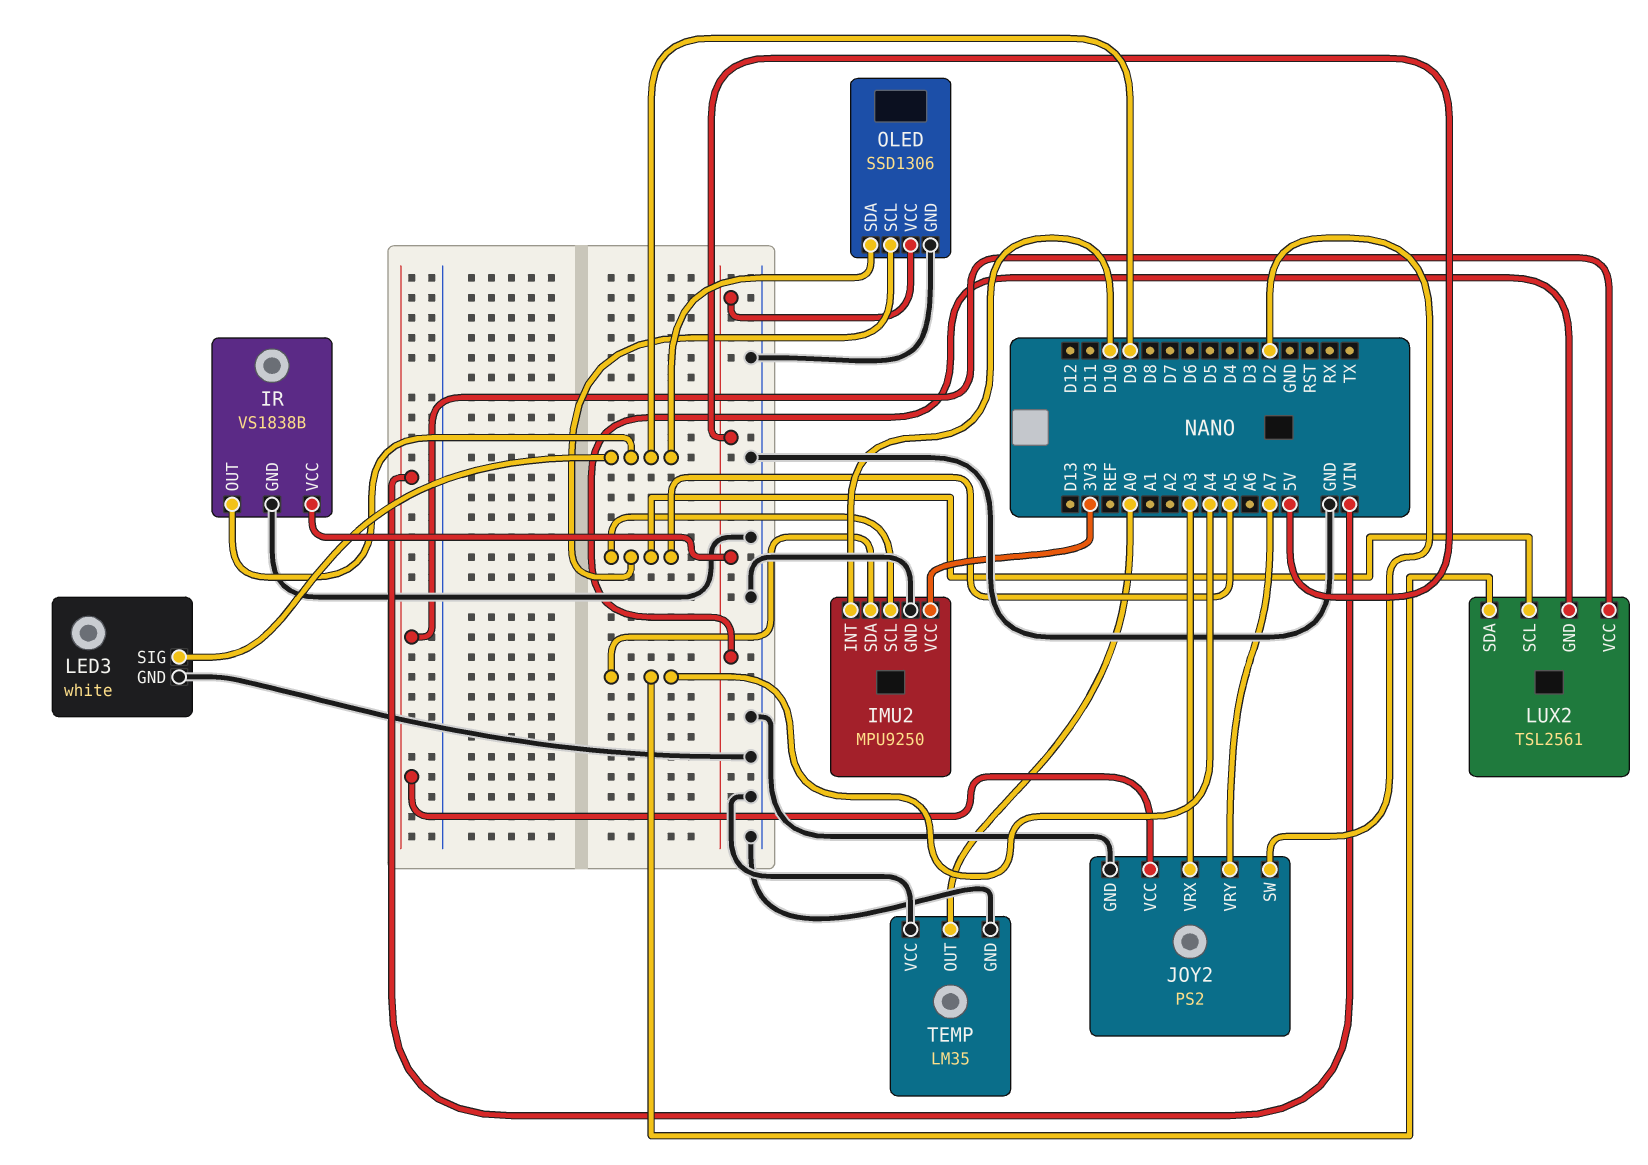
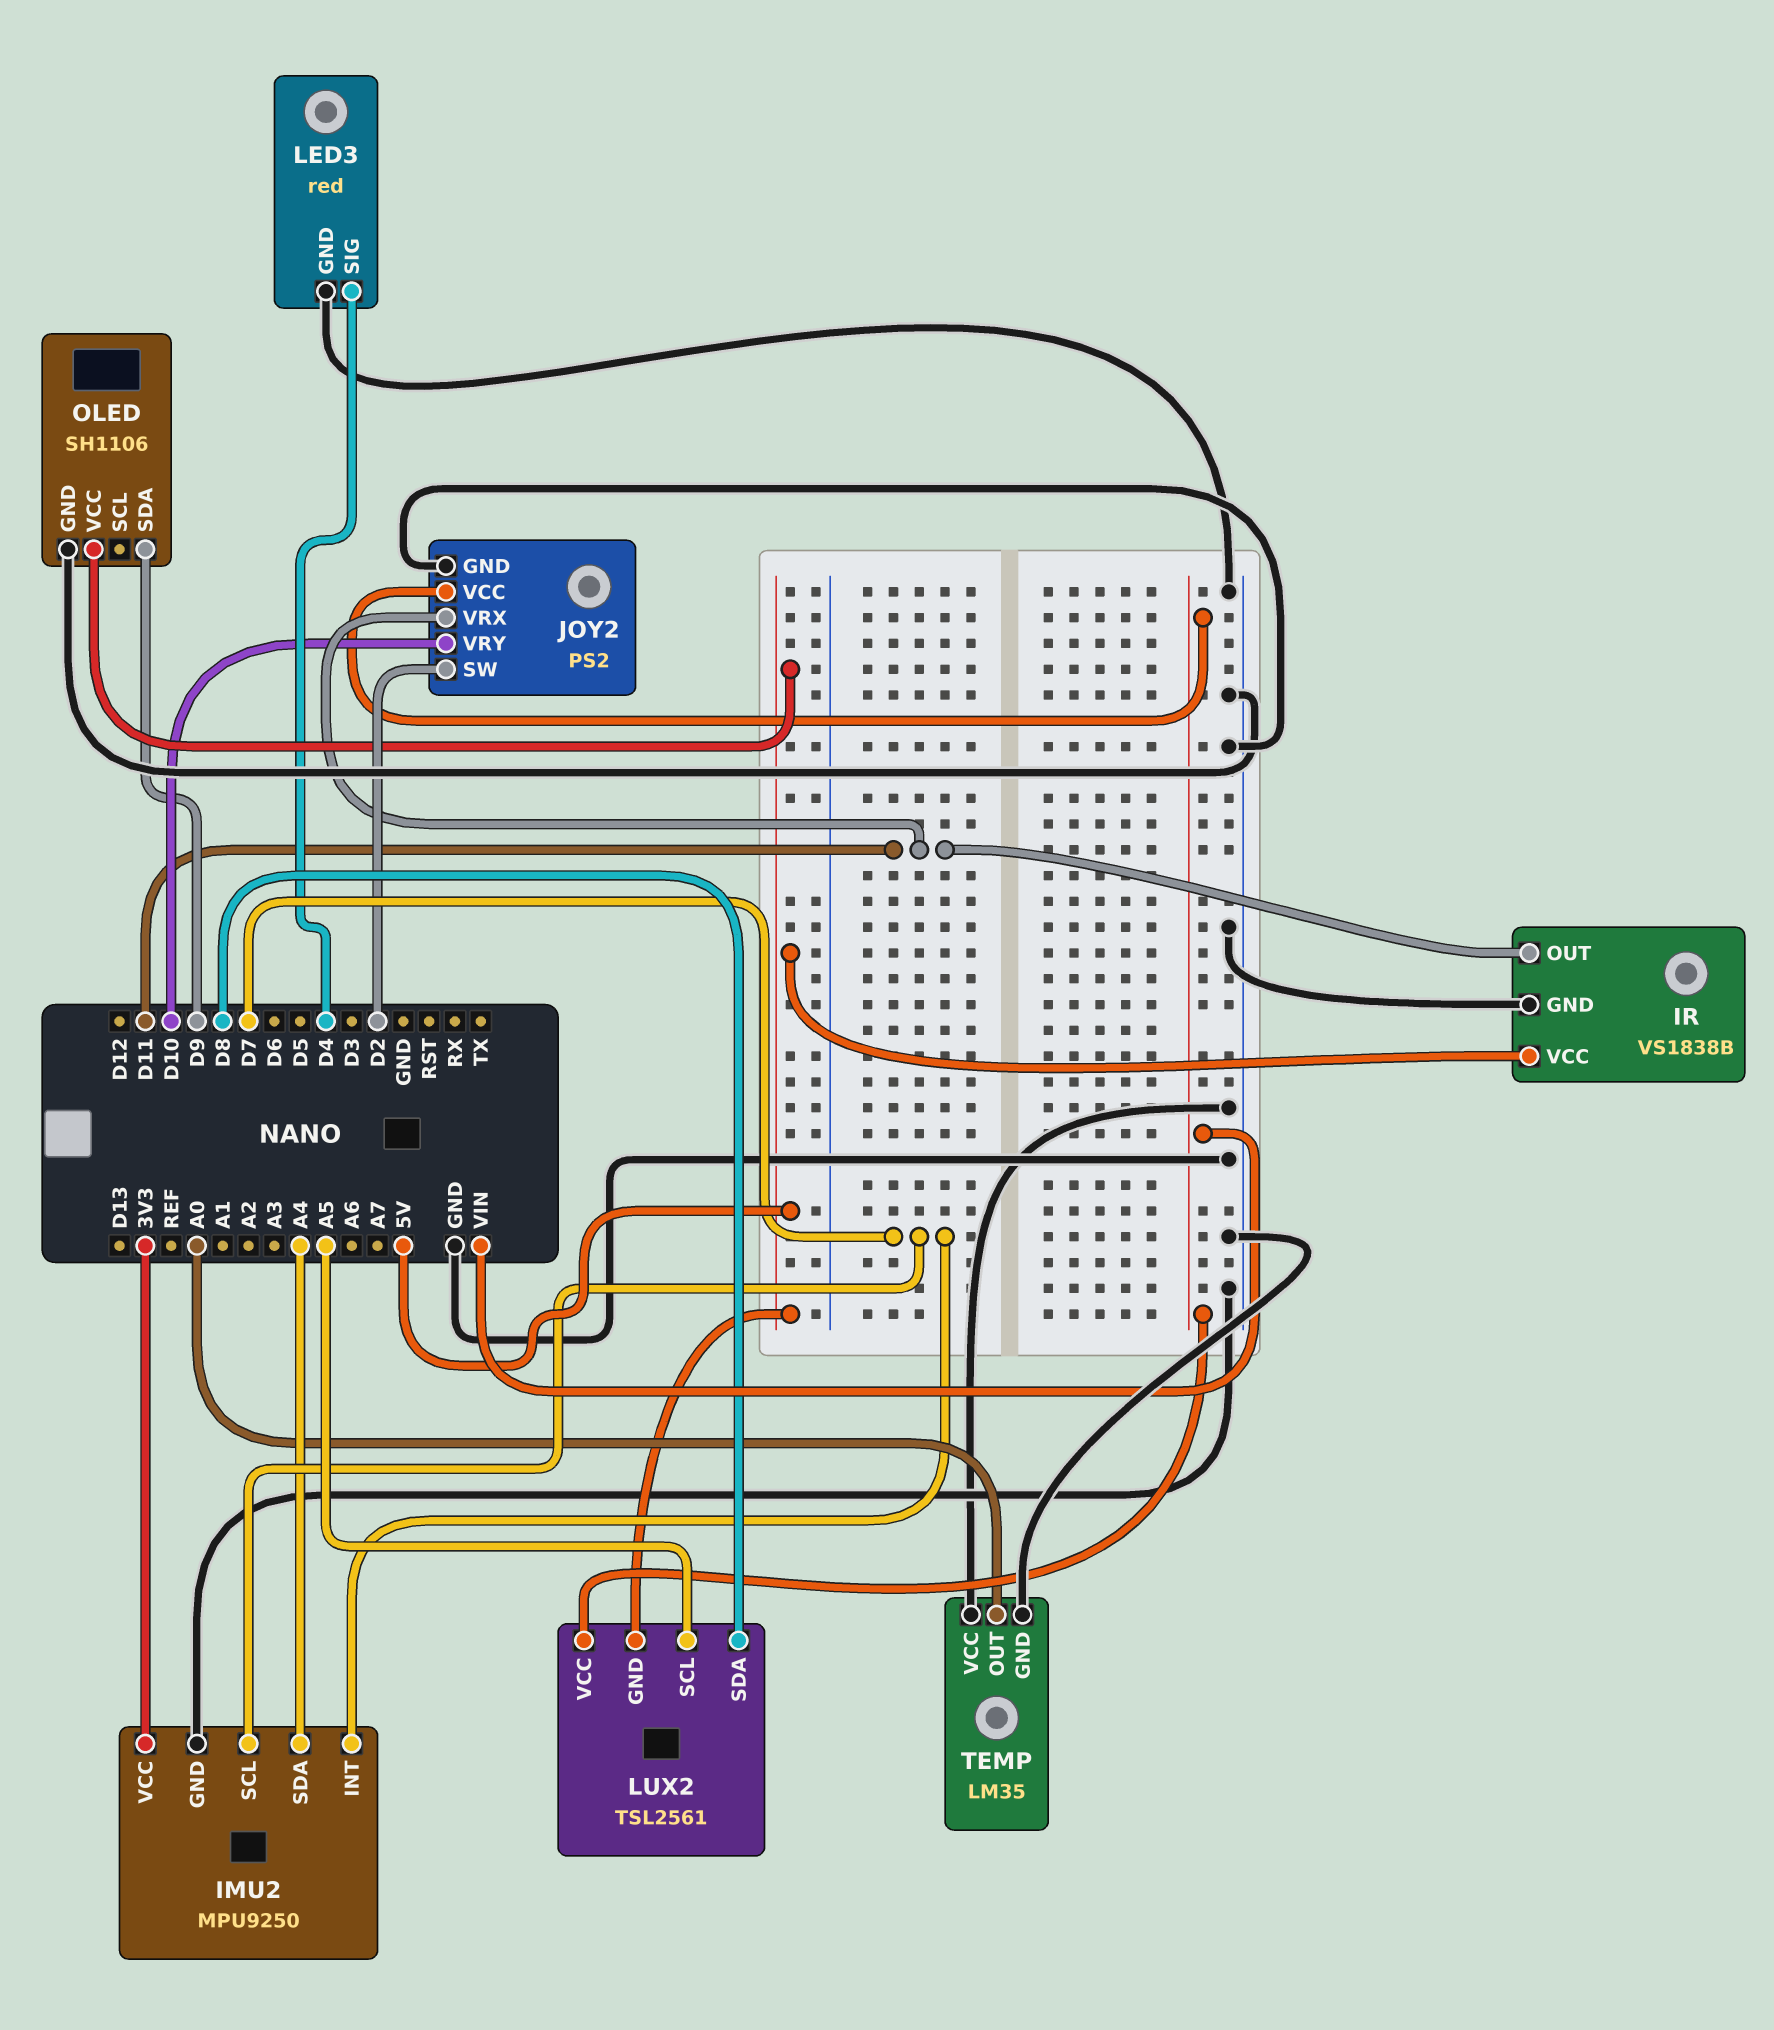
IMU2 pin INT: D10 -> D7
IMU2 pin SCL: A5 -> D7
IR pin OUT: D9 -> D11
JOY2 pin VRX: A3 -> D11
JOY2 pin VRY: A7 -> D10
LED3: white -> red
LED3 pin SIG: D9 -> D4
LUX2 pin SDA: A4 -> D8
OLED: SSD1306 -> SH1106
OLED pin SCL: A5 -> none

